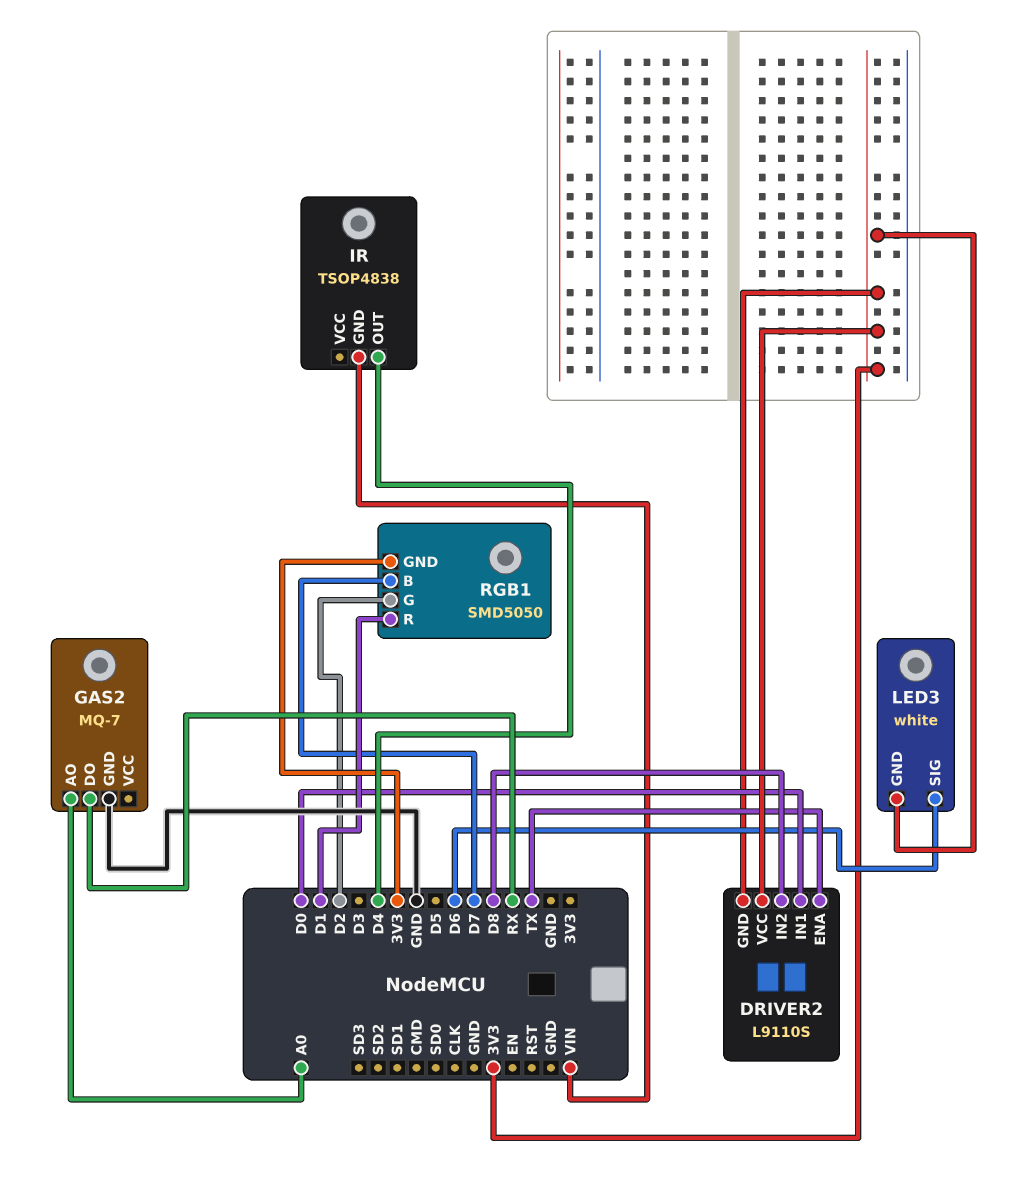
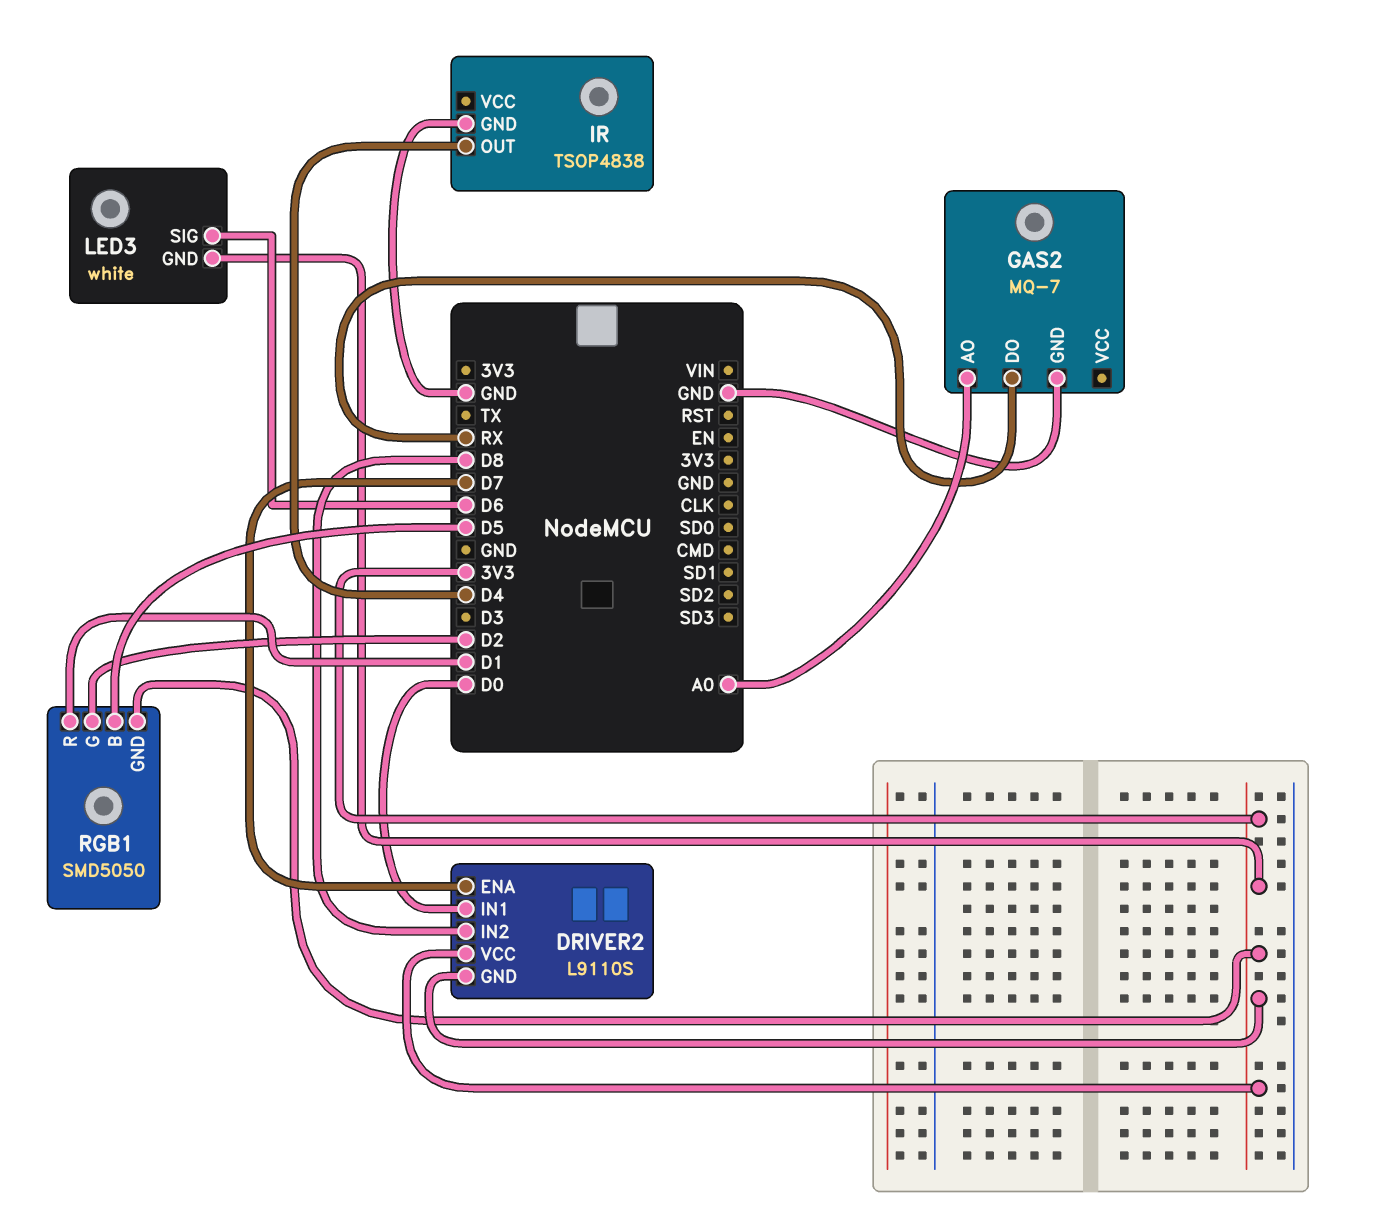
DRIVER2 pin ENA: TX -> D7
IR pin GND: VIN -> GND
RGB1 pin B: D7 -> D5

